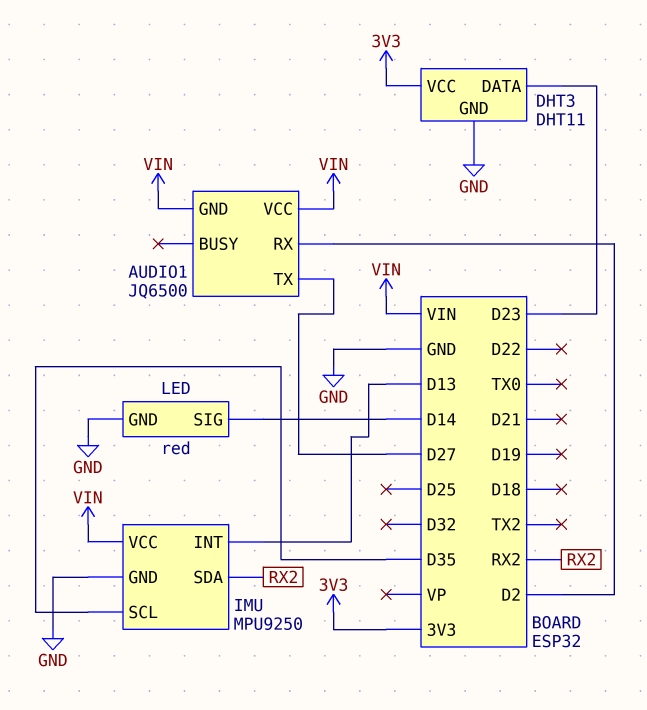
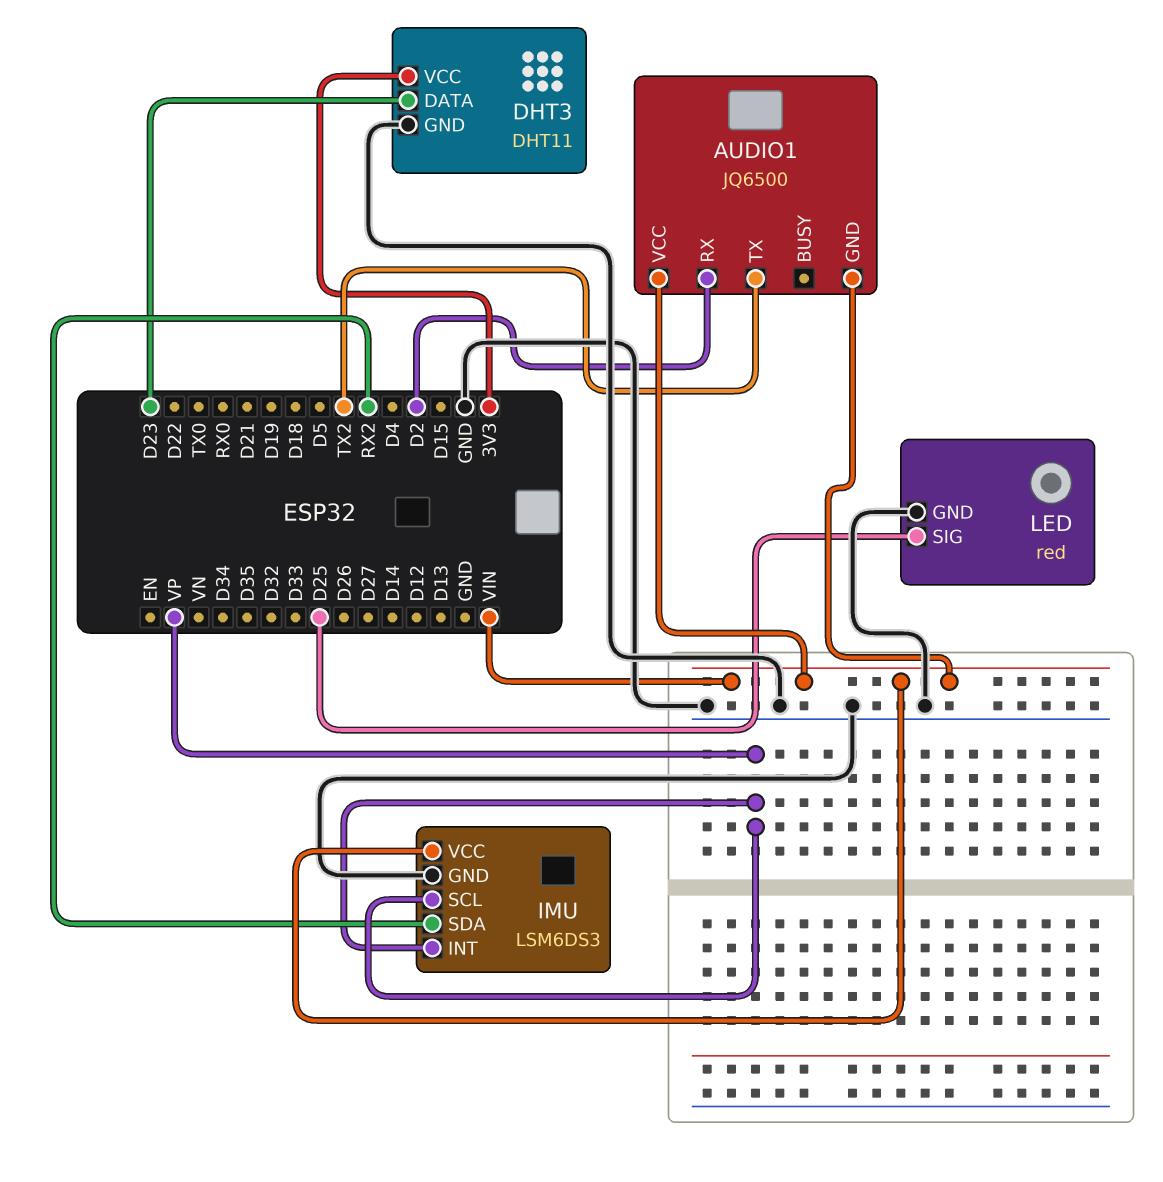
AUDIO1 pin TX: D27 -> TX2
IMU: MPU9250 -> LSM6DS3
IMU pin INT: D13 -> VP
IMU pin SCL: D35 -> VP
LED pin SIG: D14 -> D25

